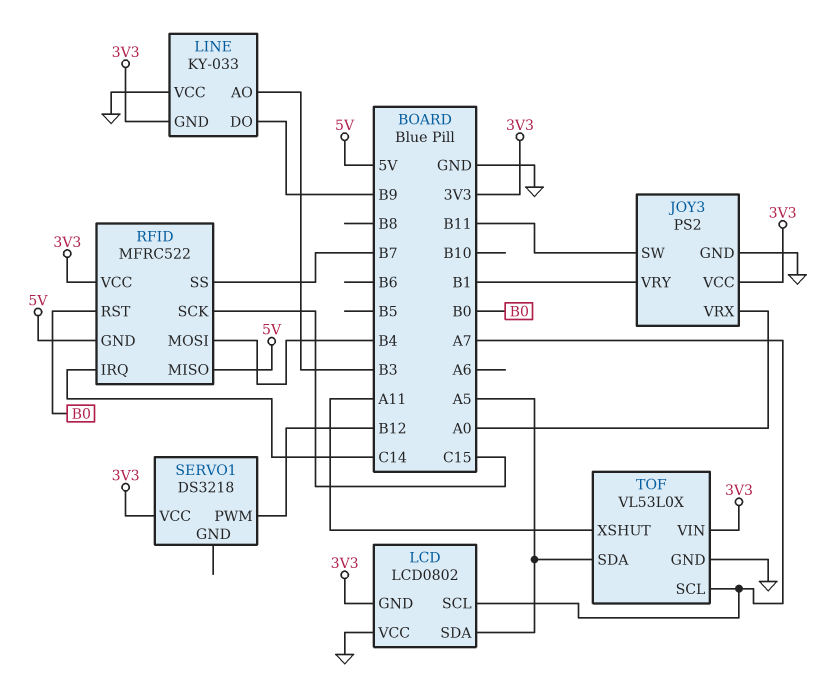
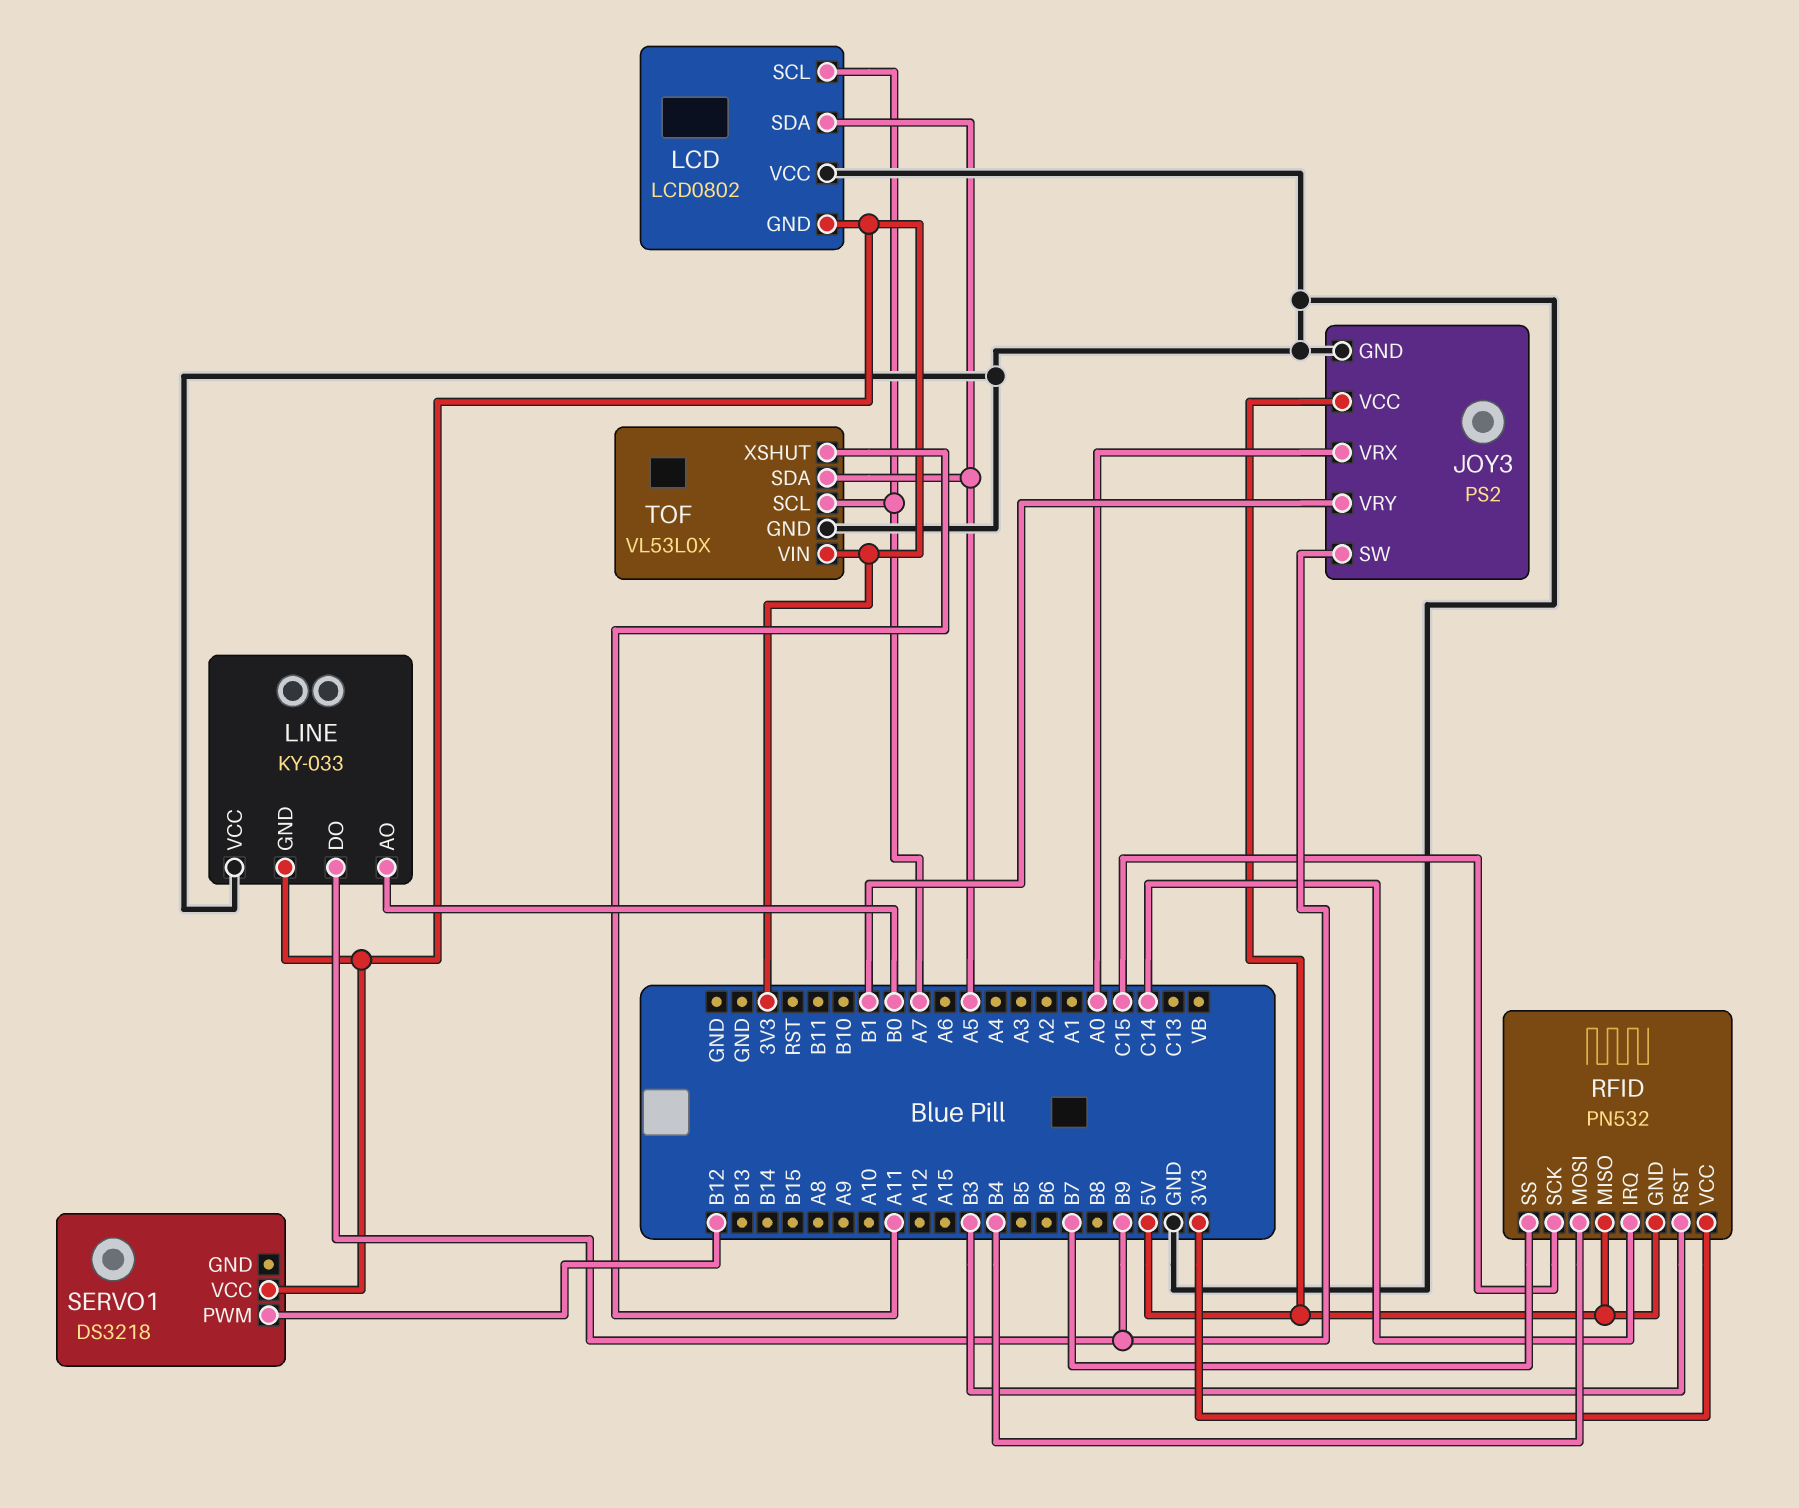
JOY3 pin SW: B11 -> B9
JOY3 pin VCC: 3V3 -> 5V
LINE pin AO: B3 -> B0
RFID: MFRC522 -> PN532
RFID pin RST: B0 -> B3

